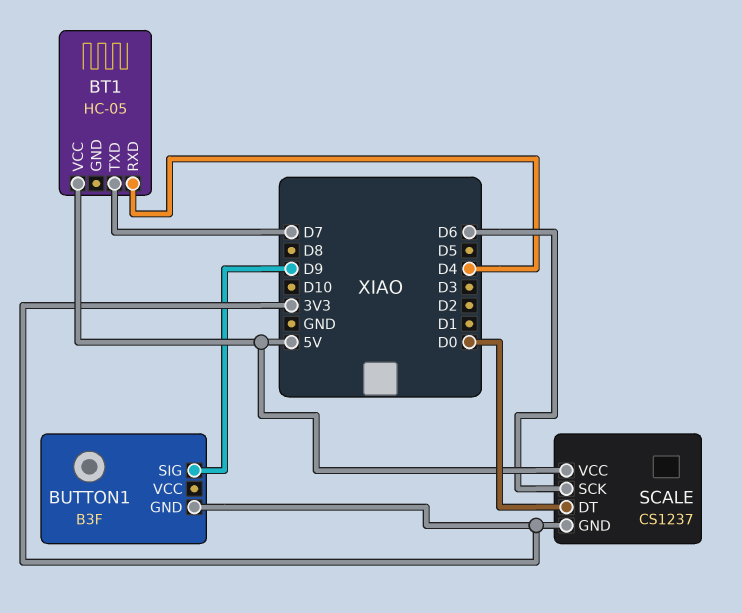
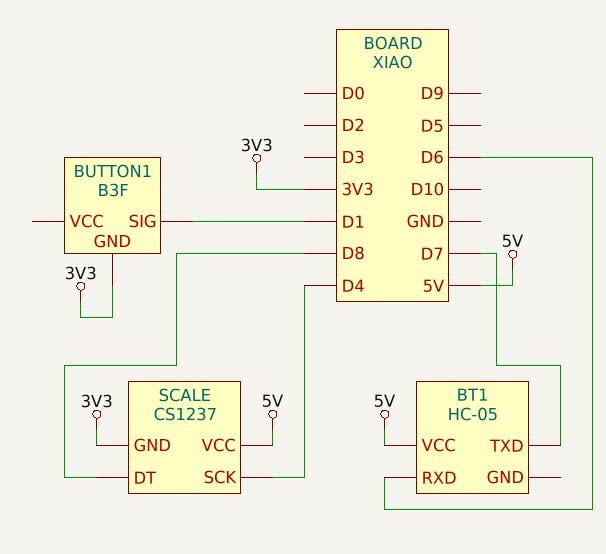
BT1 pin RXD: D4 -> D6
BUTTON1 pin SIG: D9 -> D1
SCALE pin DT: D0 -> D8
SCALE pin SCK: D6 -> D4

